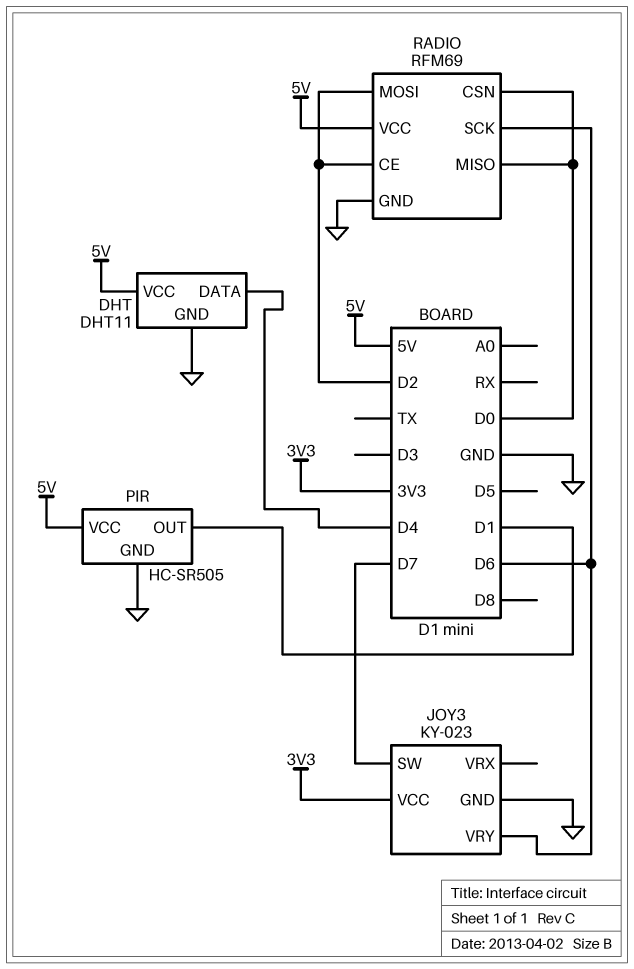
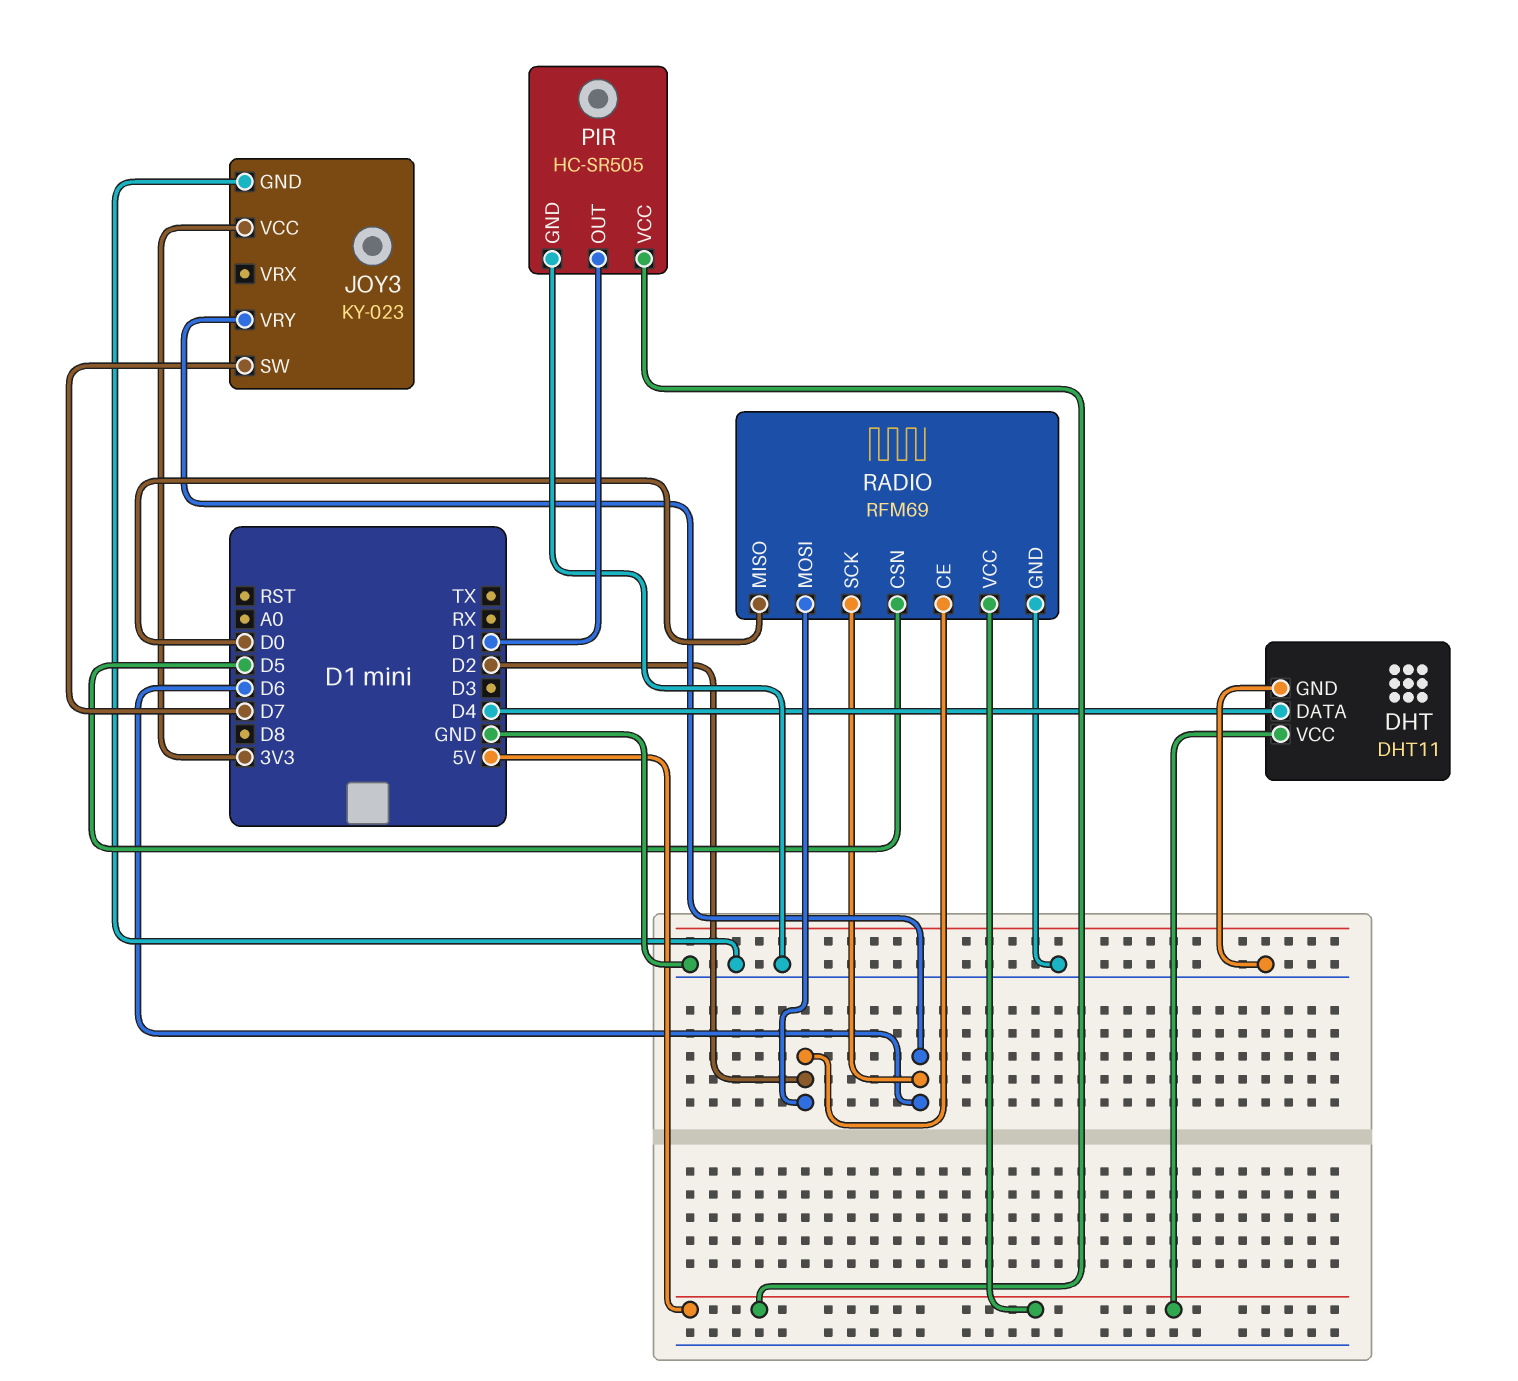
RADIO pin CSN: D0 -> D5

